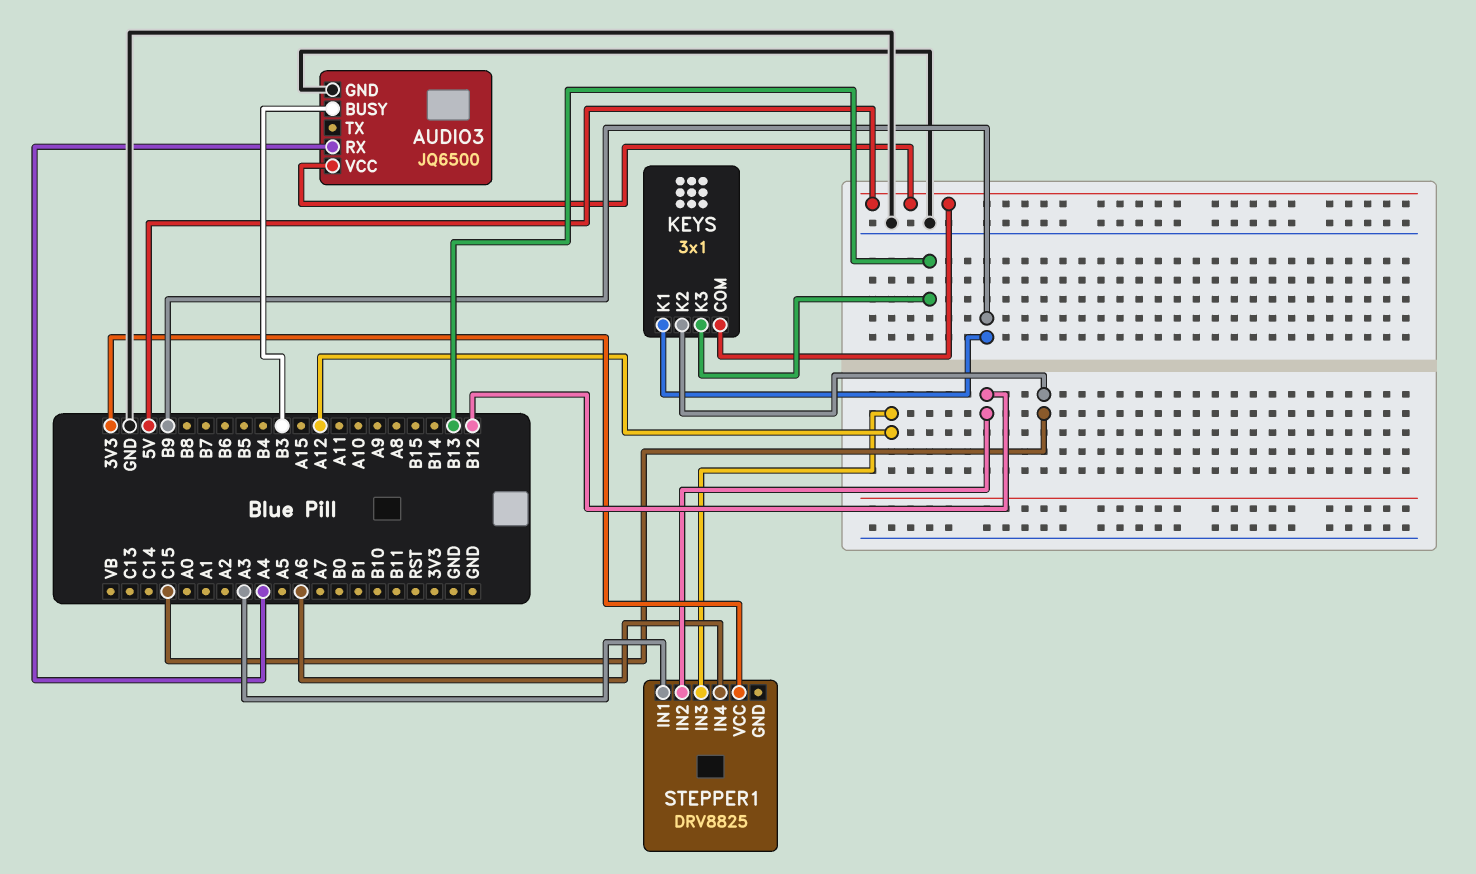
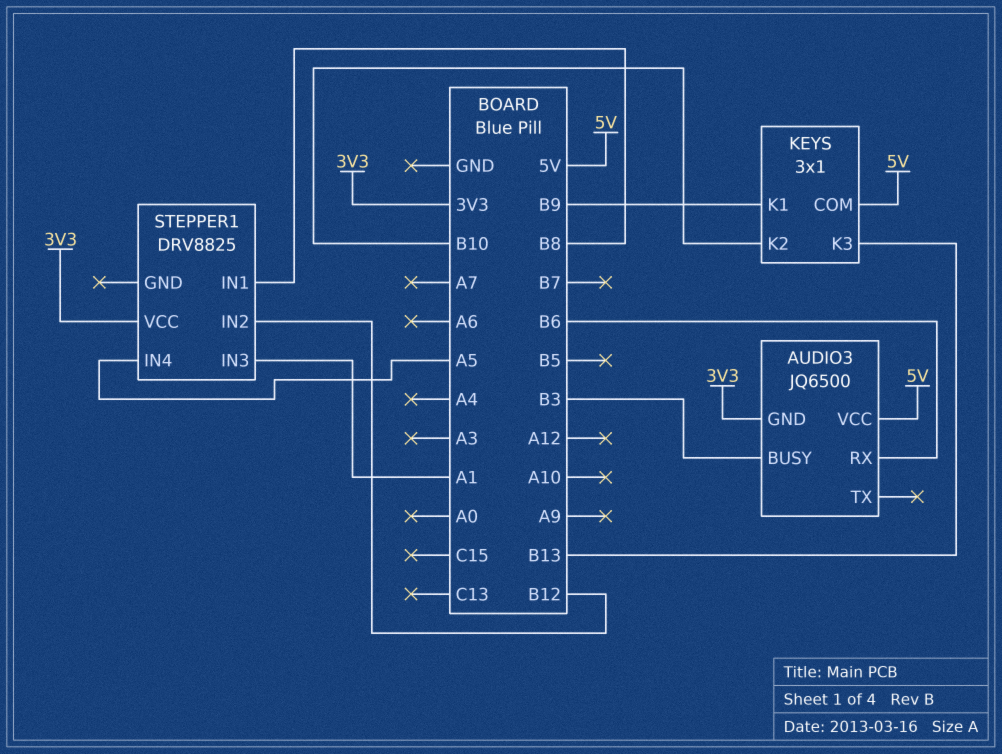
AUDIO3 pin GND: GND -> 3V3
AUDIO3 pin RX: A4 -> B6
KEYS pin K2: C15 -> B10
STEPPER1 pin IN1: A3 -> B8
STEPPER1 pin IN3: A12 -> A1
STEPPER1 pin IN4: A6 -> A5

